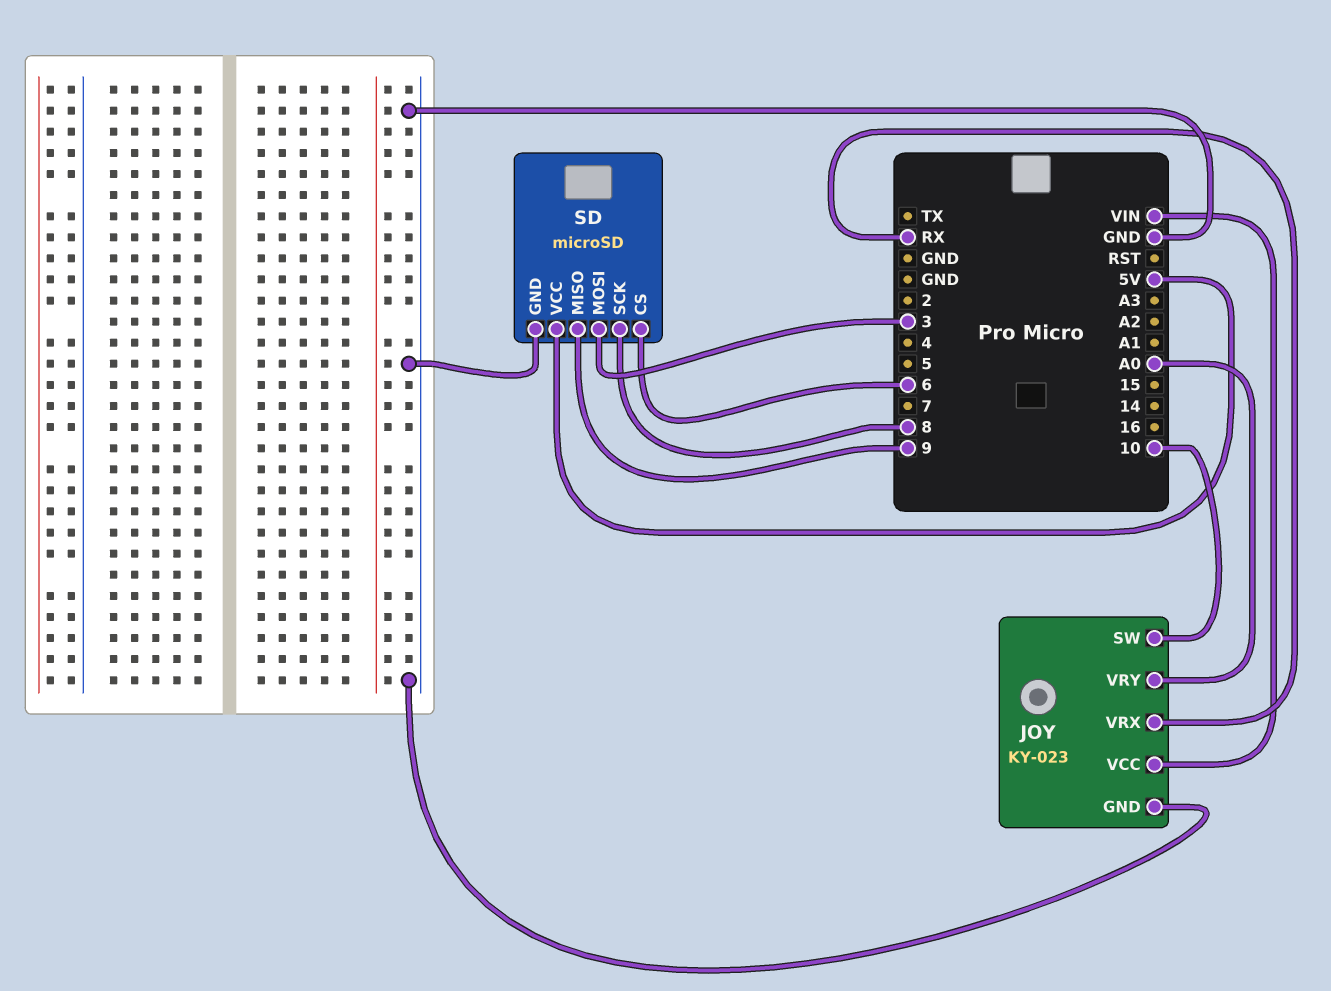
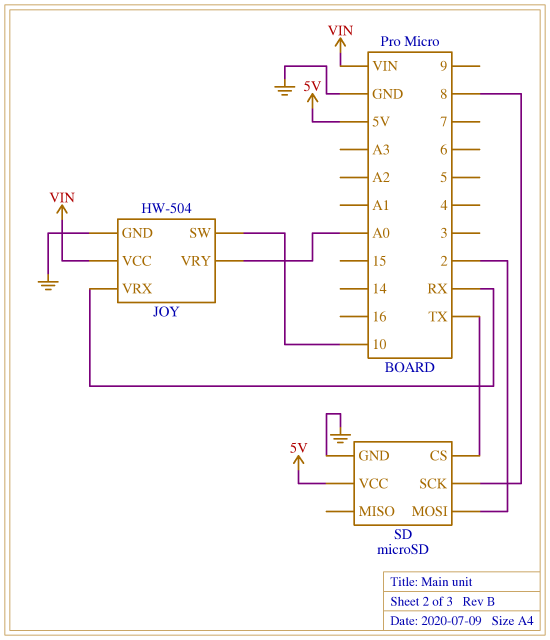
JOY: KY-023 -> HW-504
SD pin CS: 6 -> TX
SD pin MISO: 9 -> none
SD pin MOSI: 3 -> 2

